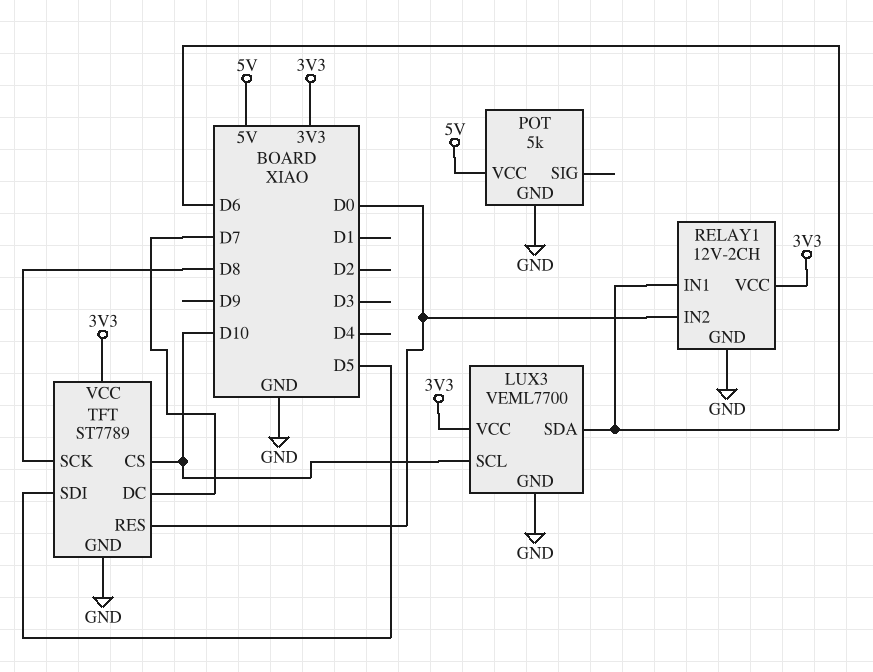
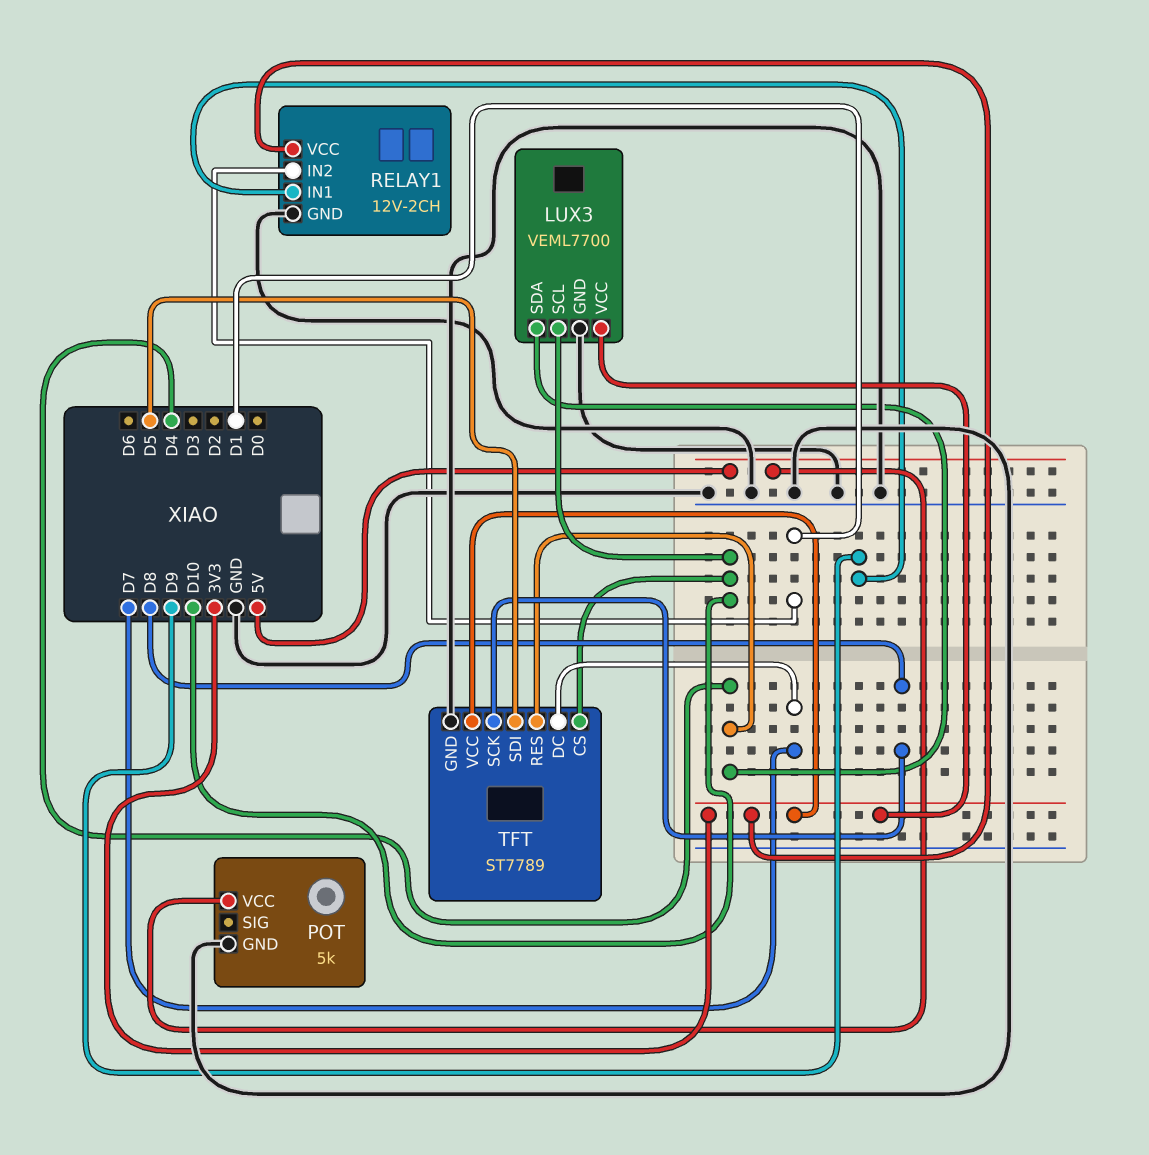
LUX3 pin SDA: D6 -> D4
RELAY1 pin IN1: D6 -> D9
RELAY1 pin IN2: D0 -> D1
TFT pin RES: D0 -> D4

